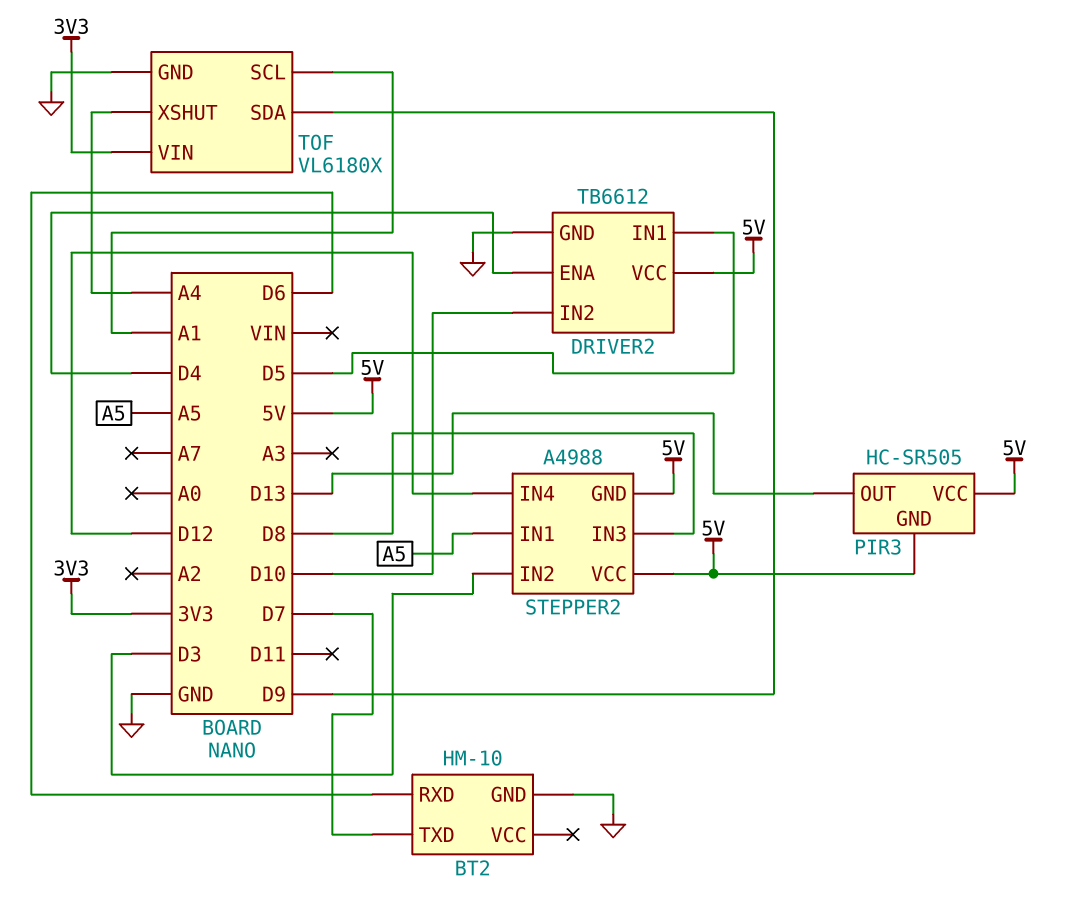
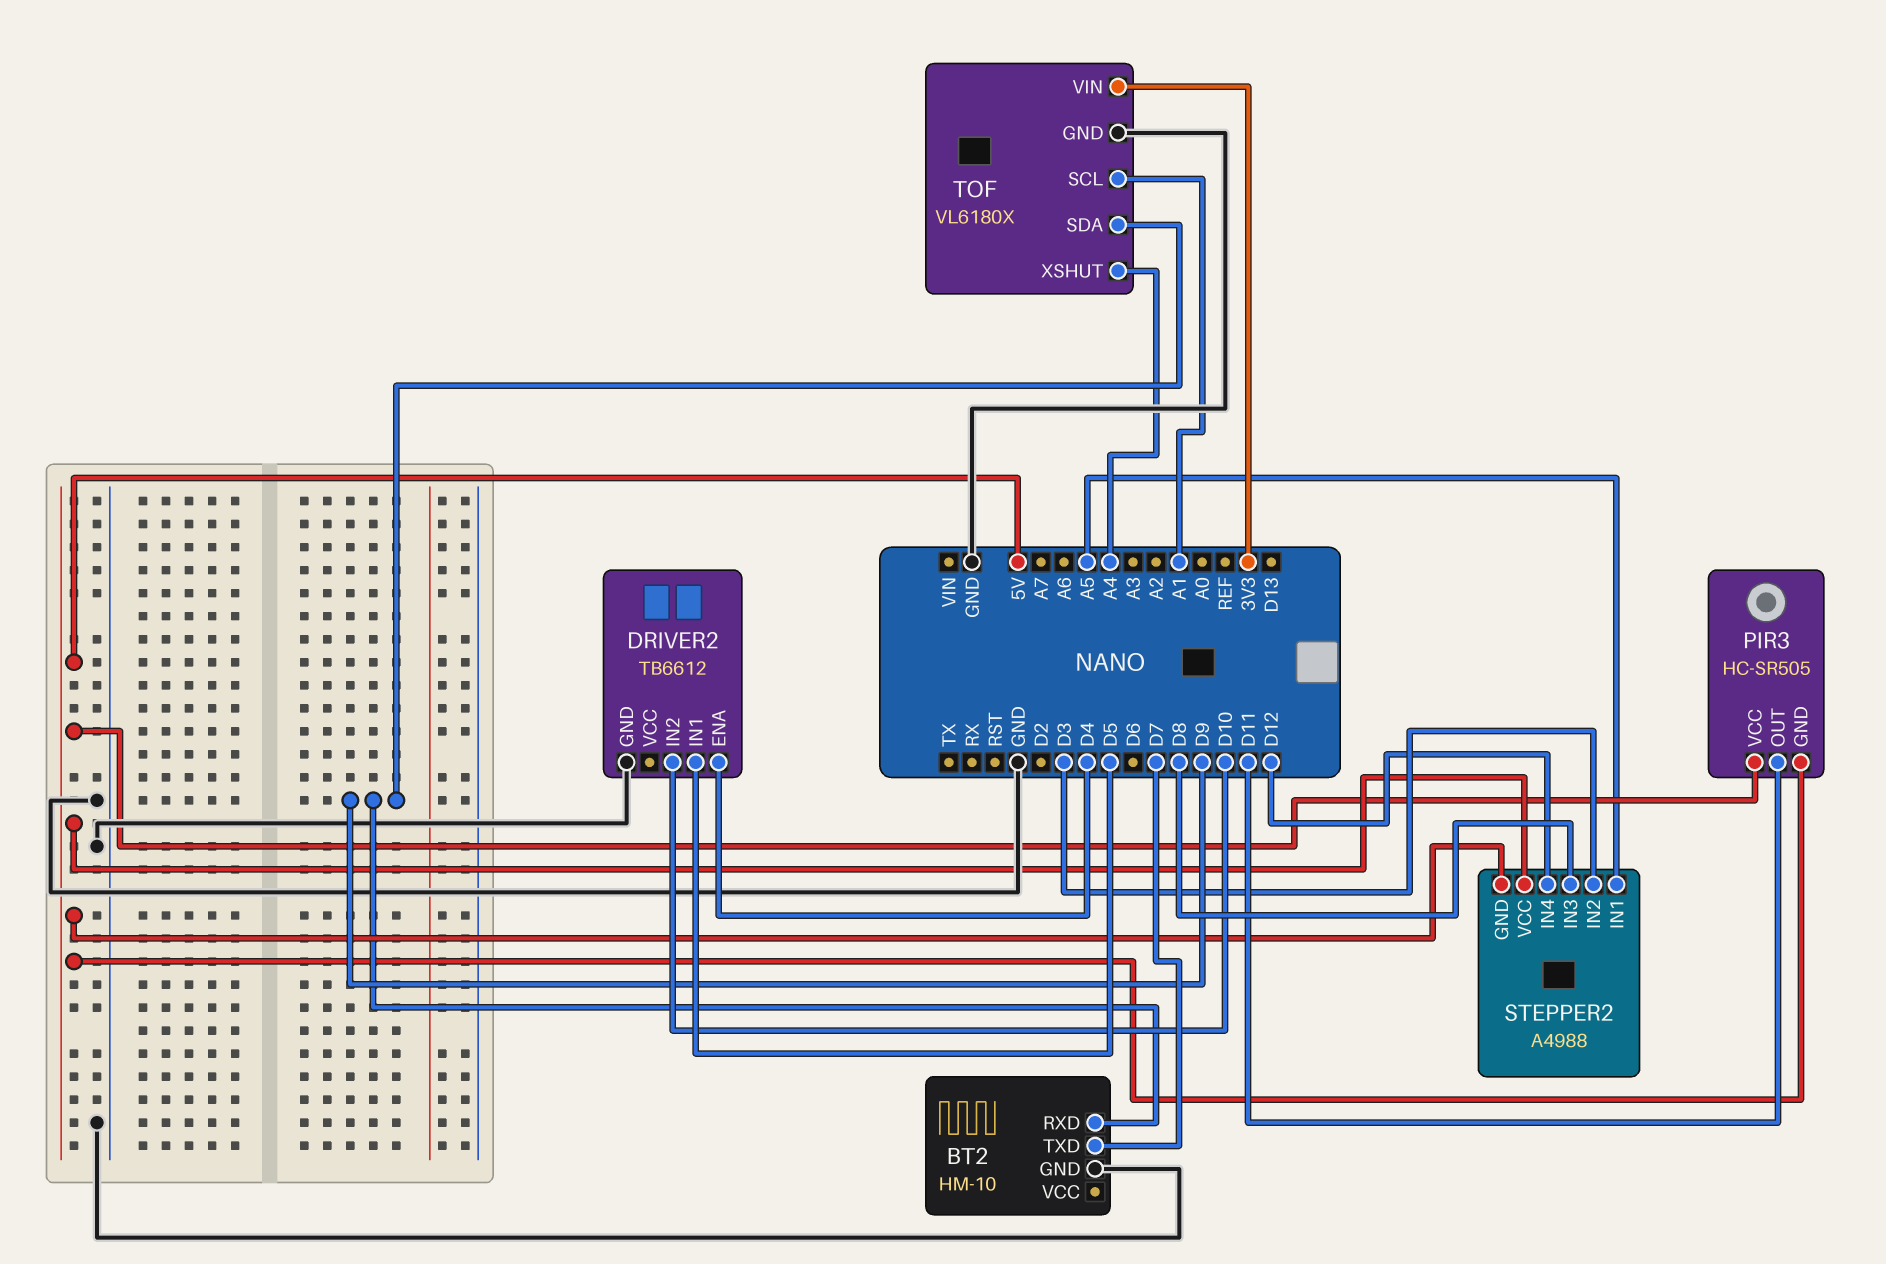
BT2 pin RXD: D6 -> D9
DRIVER2 pin VCC: 5V -> none
PIR3 pin OUT: D13 -> D11

